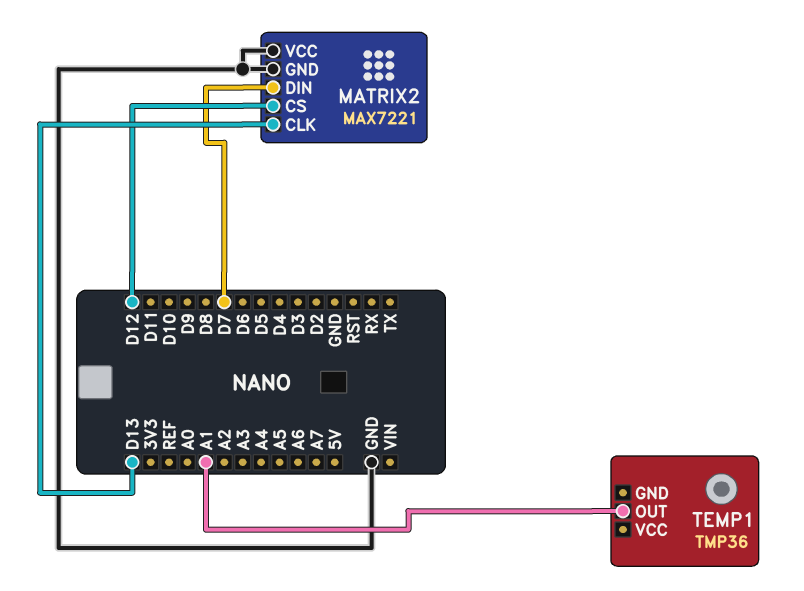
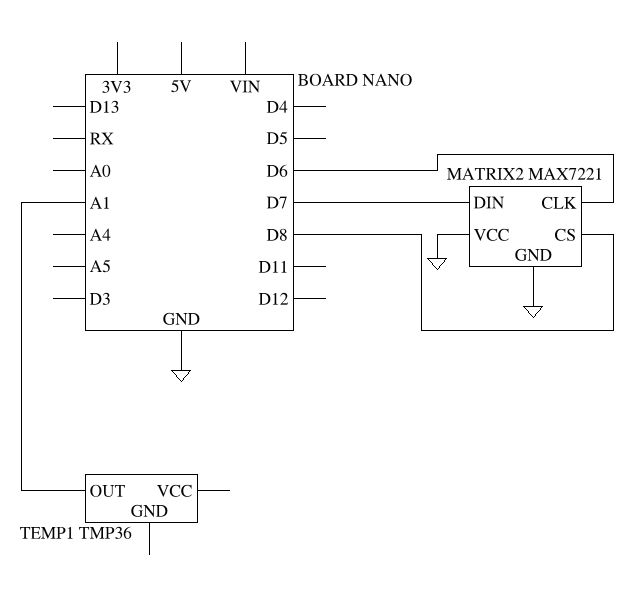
MATRIX2 pin CLK: D13 -> D6
MATRIX2 pin CS: D12 -> D8

